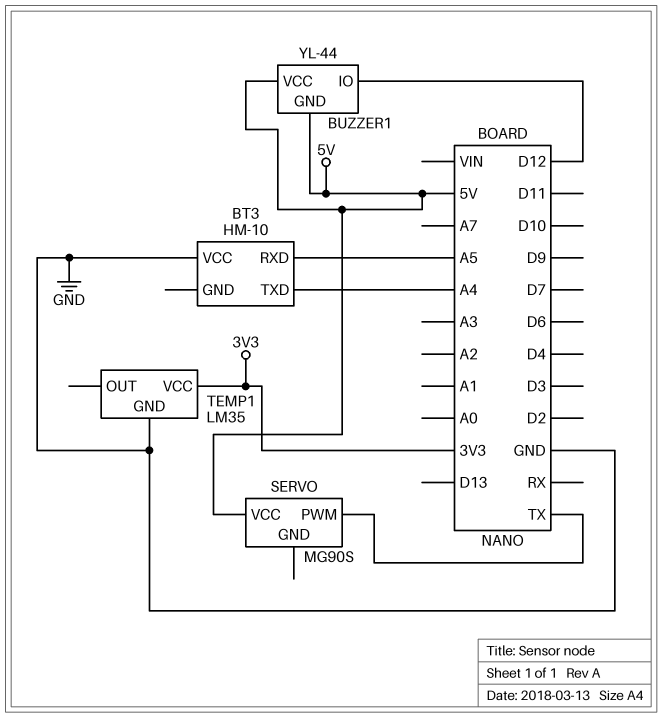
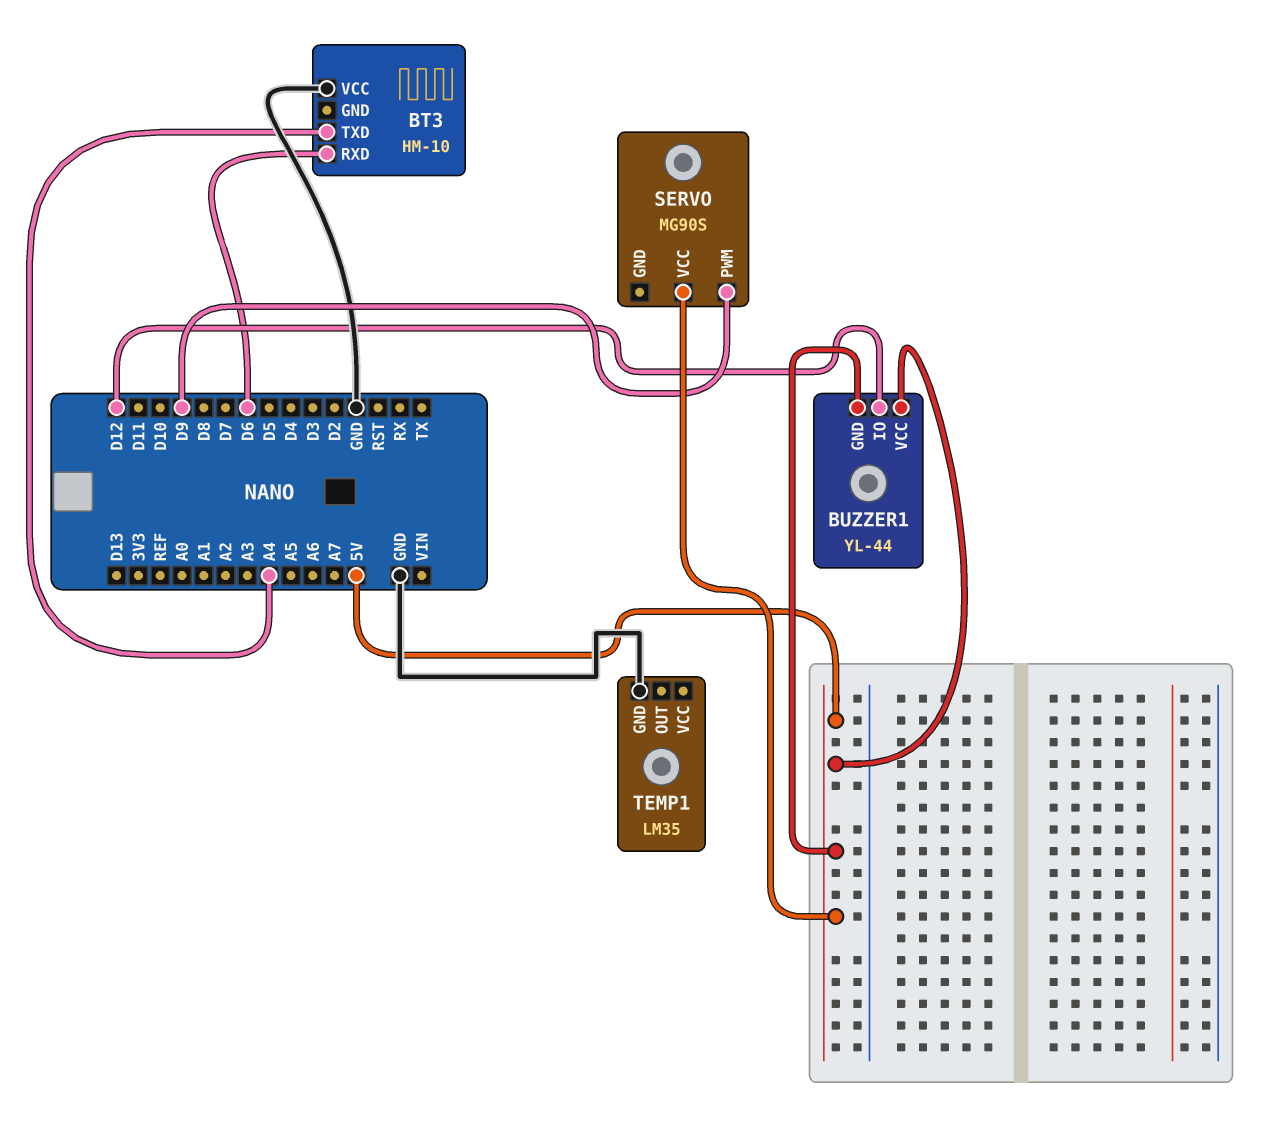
BT3 pin RXD: A5 -> D6
SERVO pin PWM: TX -> D9
TEMP1 pin VCC: 3V3 -> none

